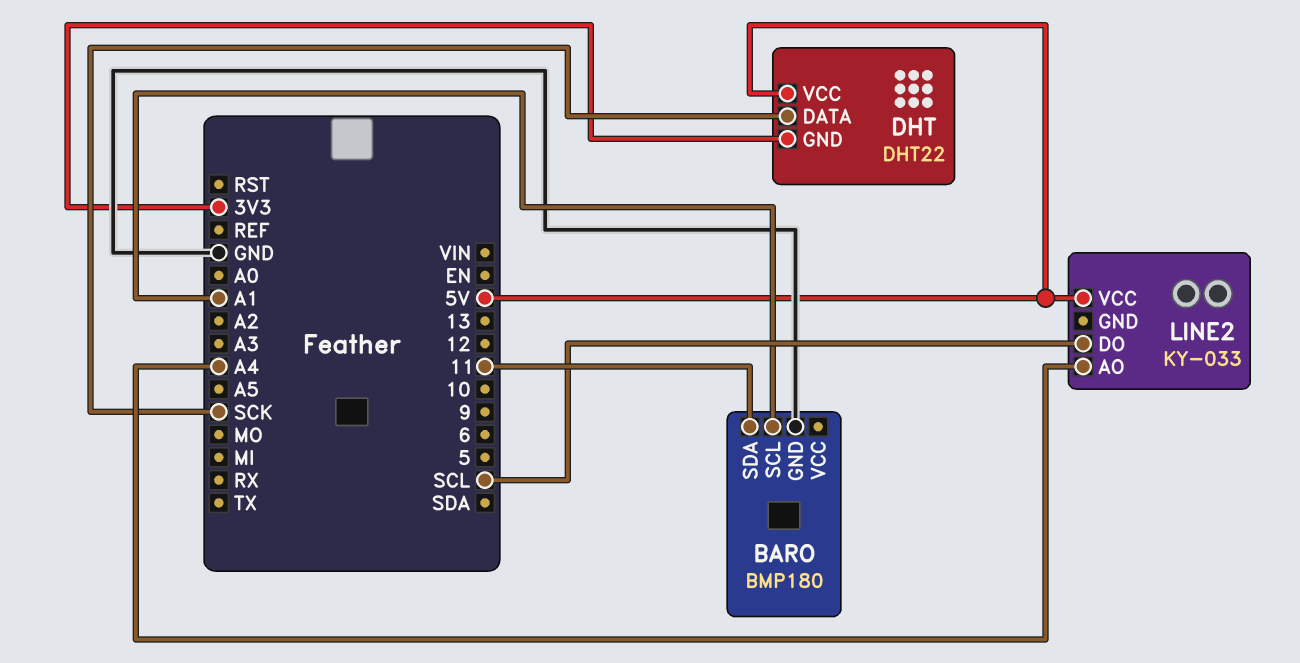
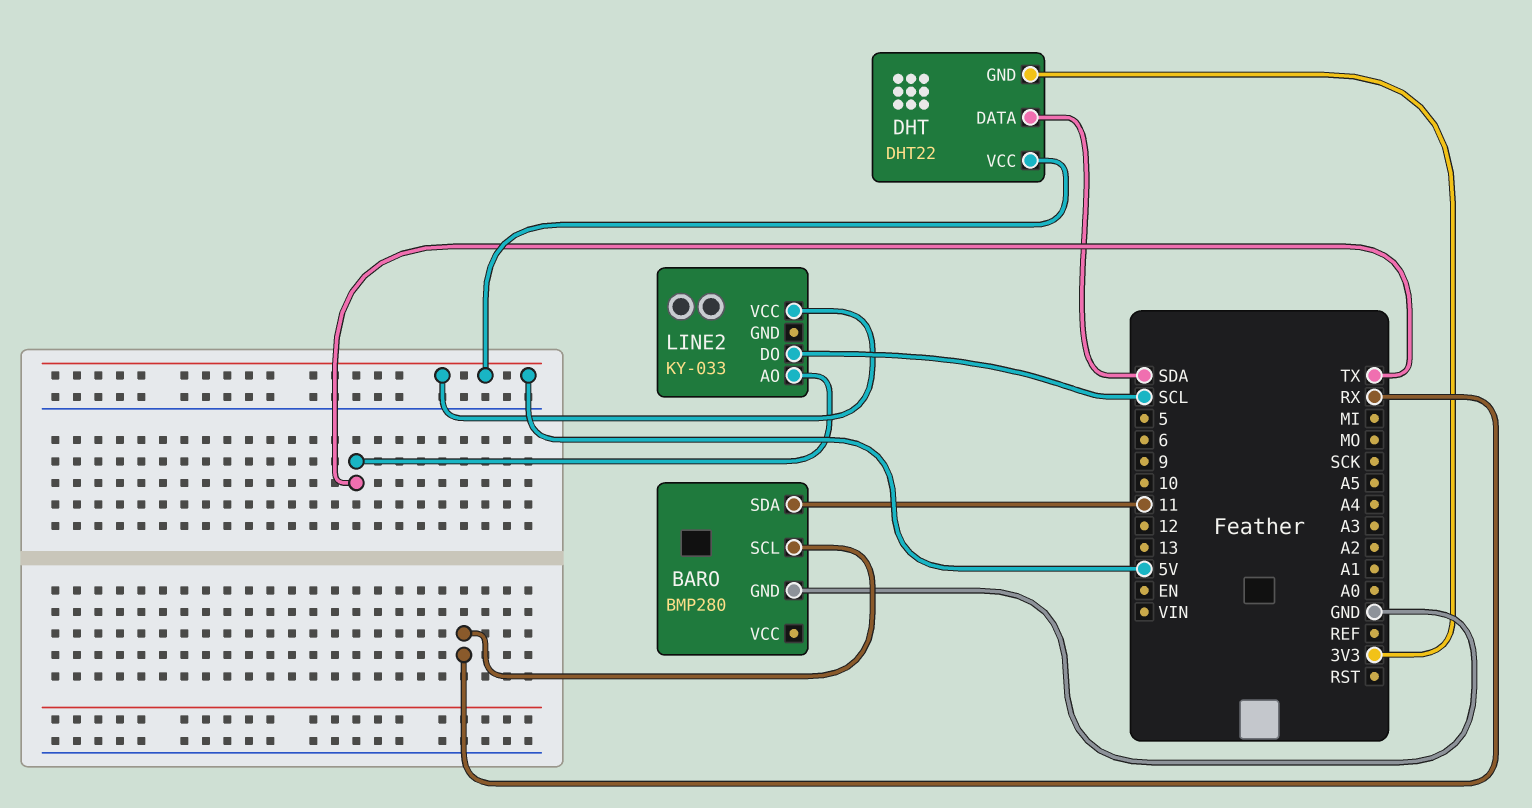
BARO: BMP180 -> BMP280
BARO pin SCL: A1 -> RX
DHT pin DATA: SCK -> SDA
LINE2 pin AO: A4 -> TX

